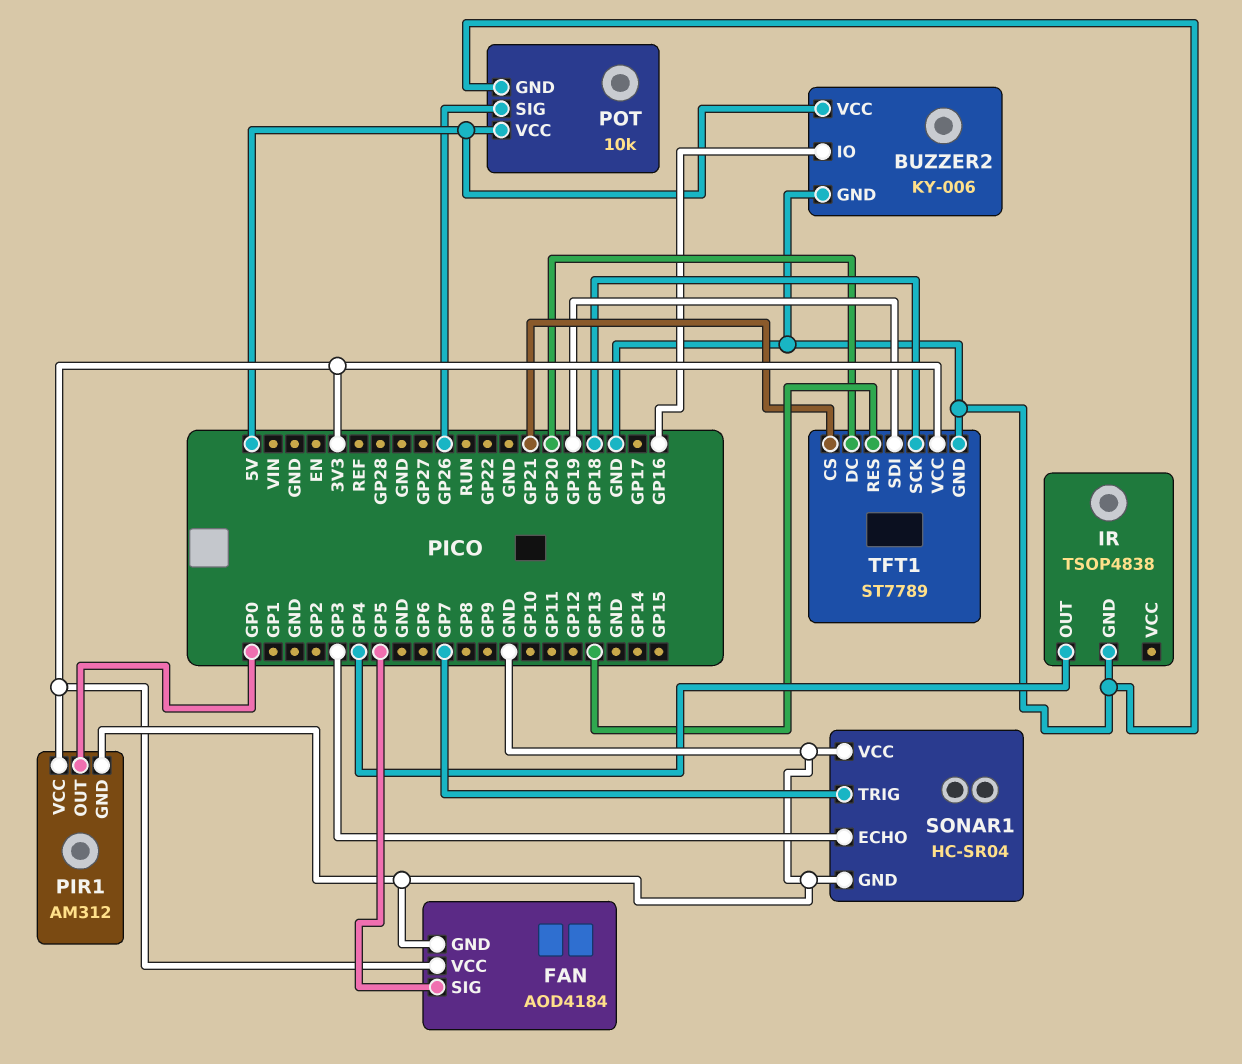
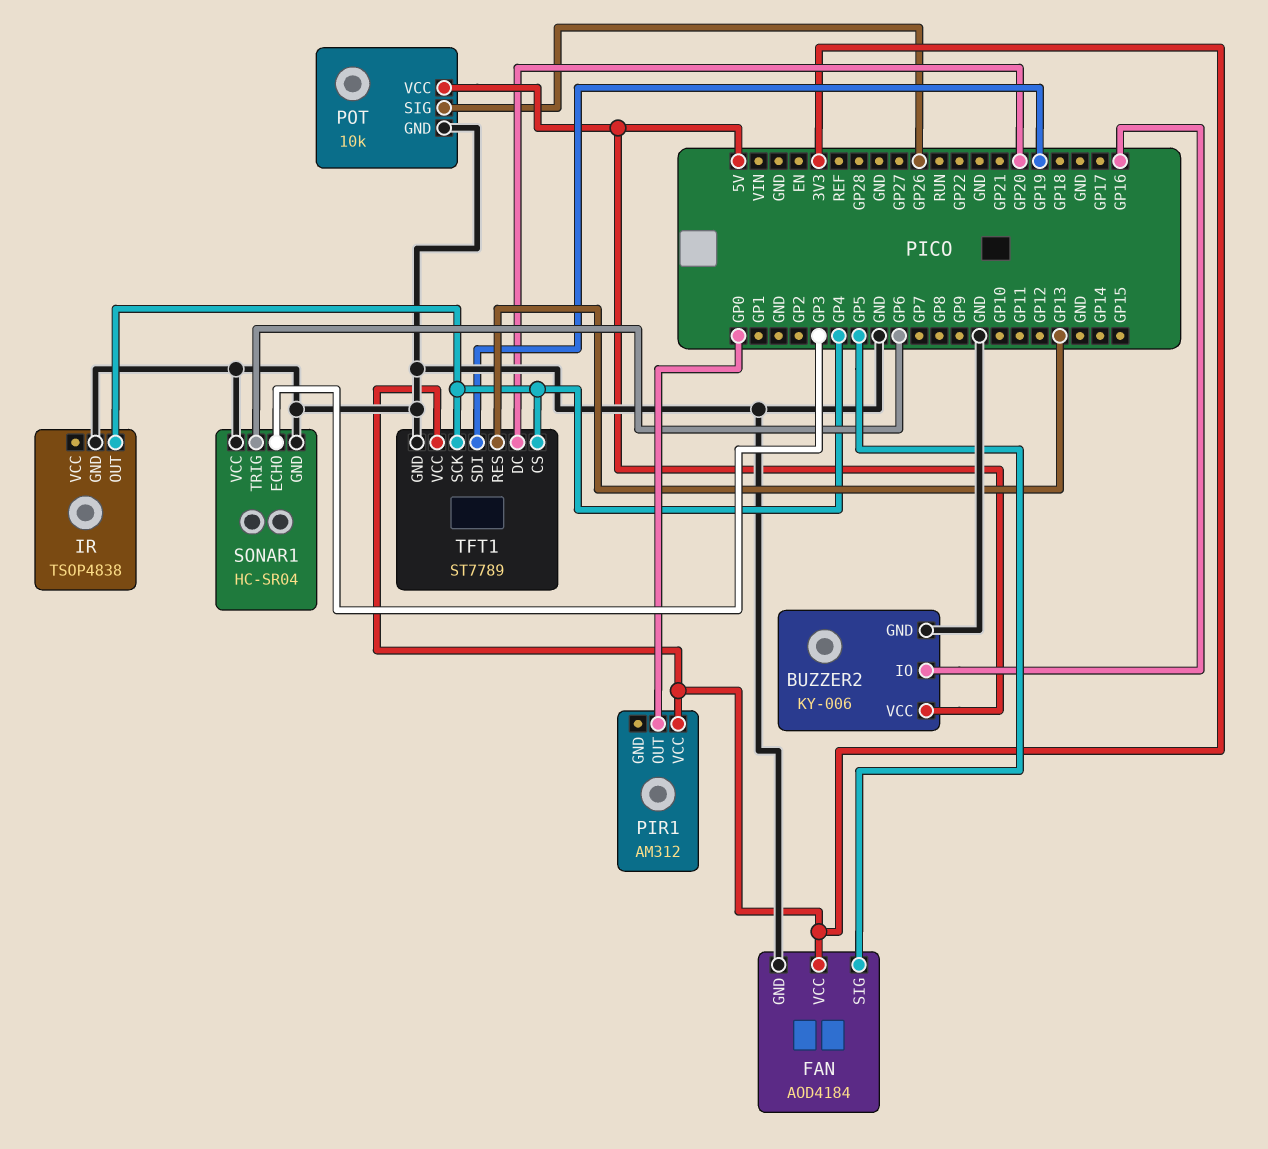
PIR1 pin GND: GND -> none
SONAR1 pin TRIG: GP7 -> GP6
TFT1 pin CS: GP21 -> GP4
TFT1 pin SCK: GP18 -> GP4

